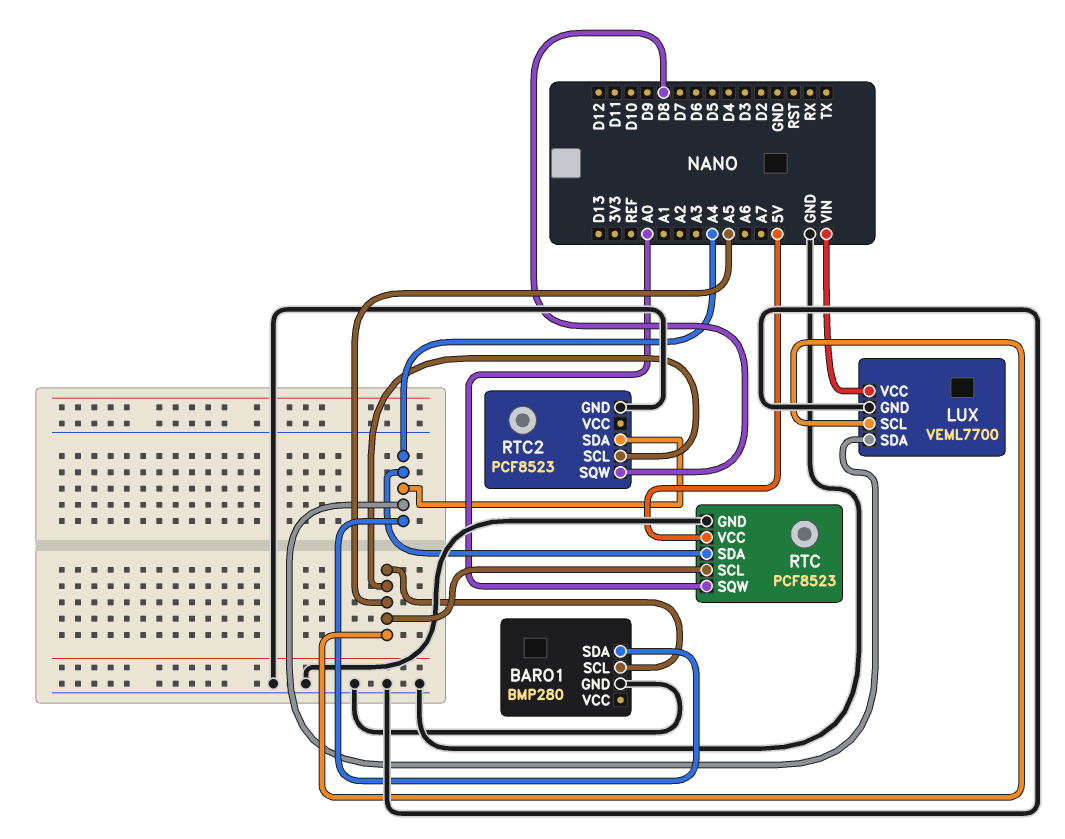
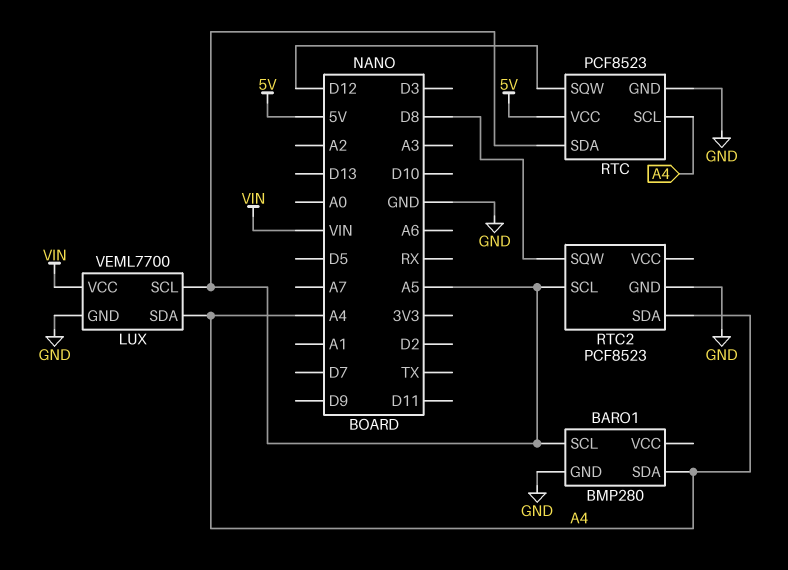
RTC pin SCL: A5 -> A4
RTC pin SDA: A4 -> A5
RTC pin SQW: A0 -> D12

